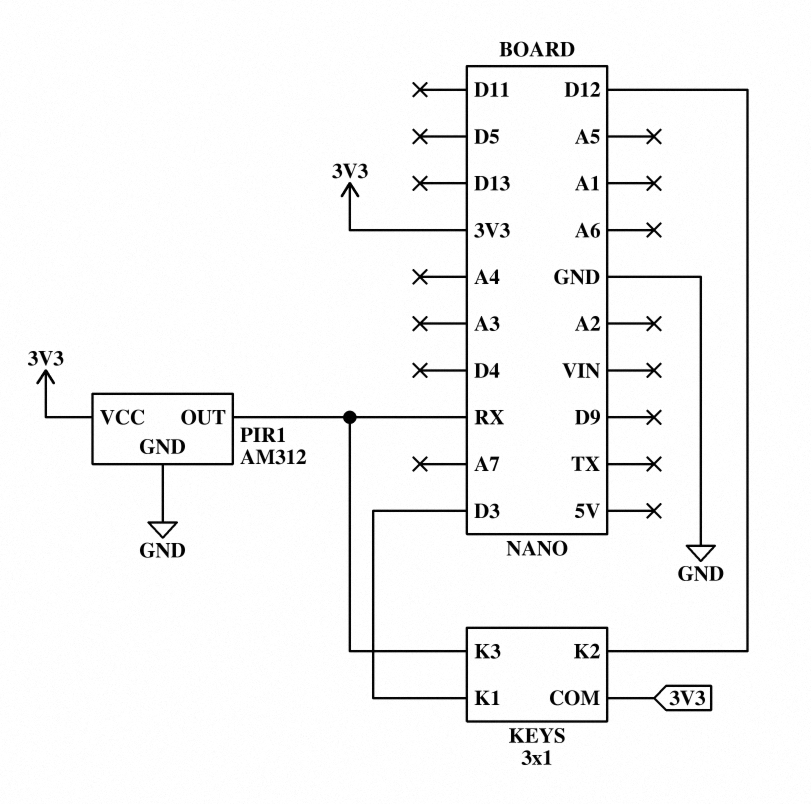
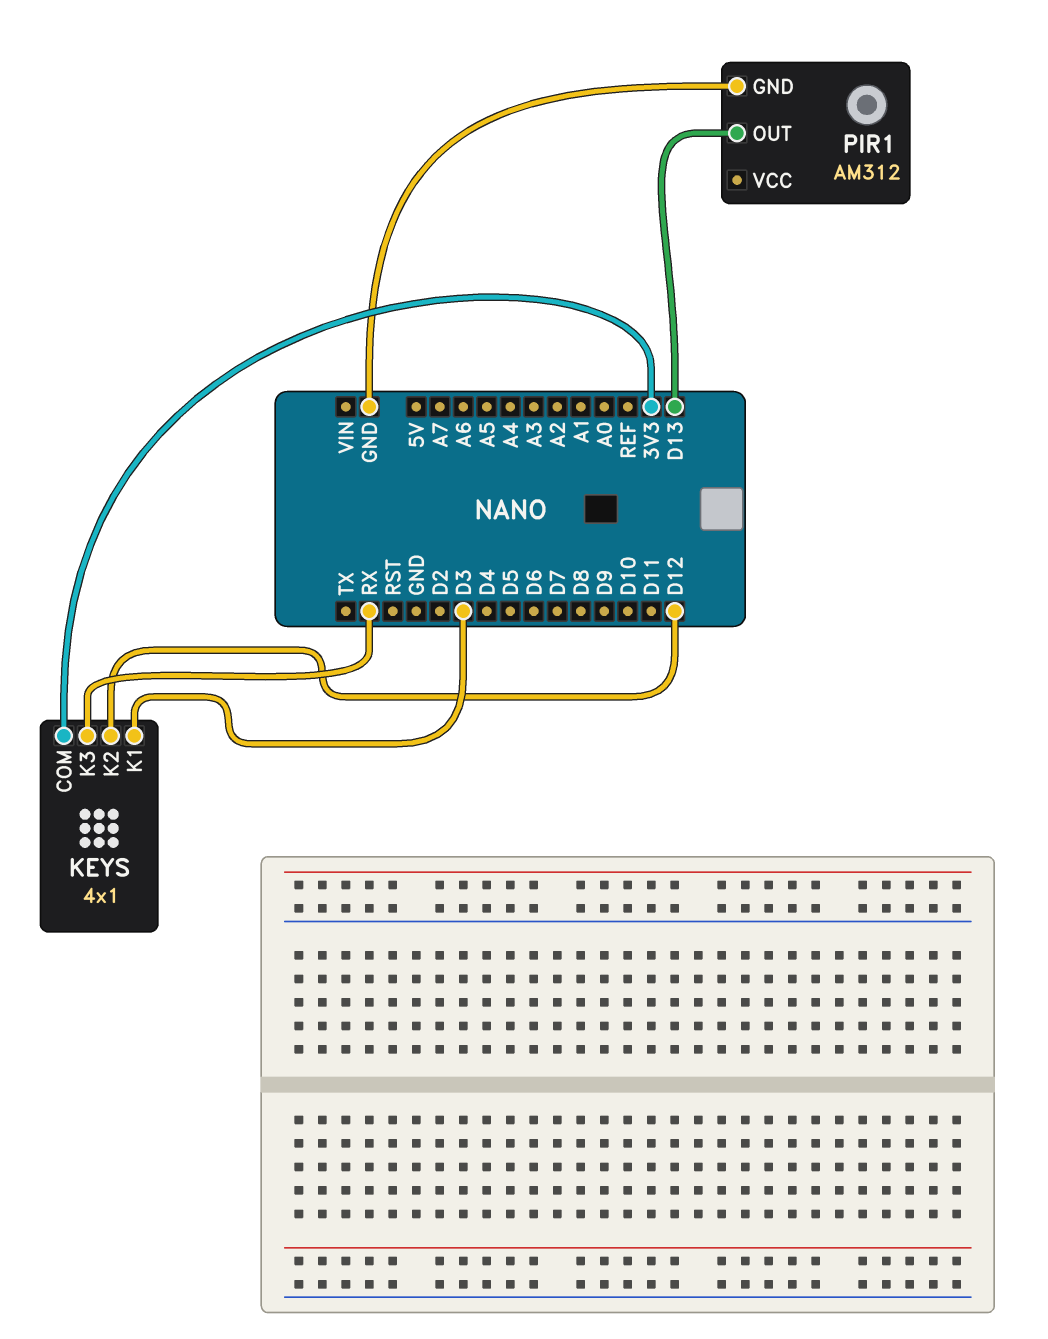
KEYS: 3x1 -> 4x1
PIR1 pin OUT: RX -> D13
PIR1 pin VCC: 3V3 -> none

